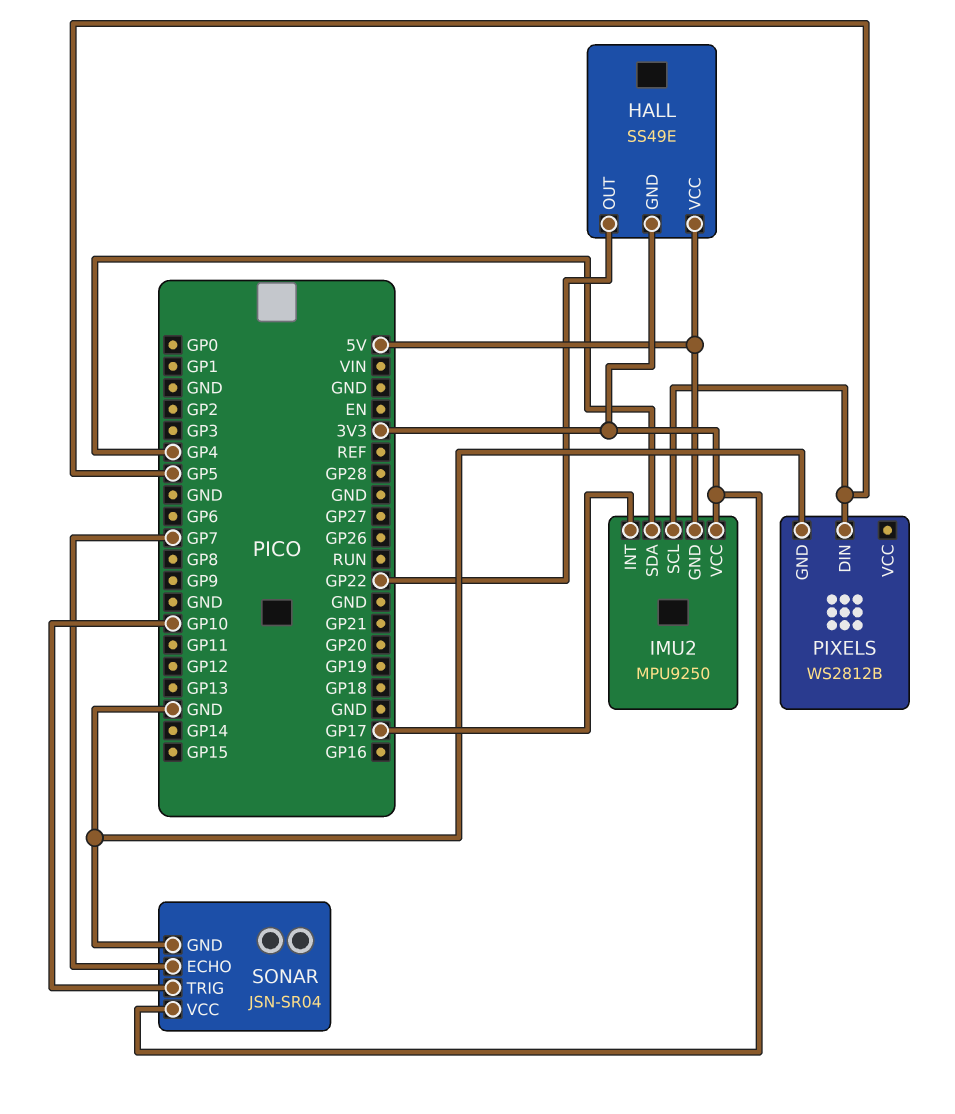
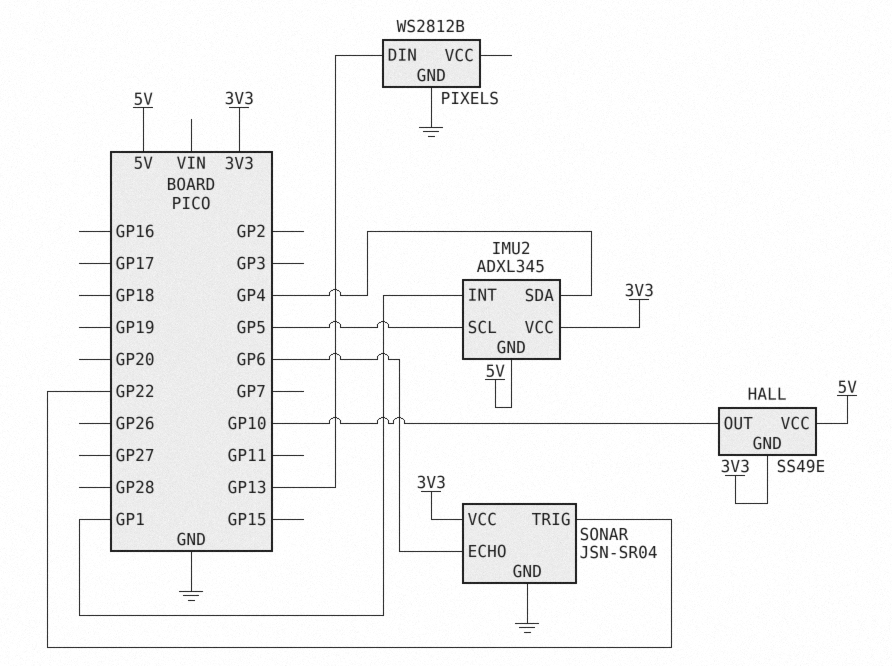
HALL pin OUT: GP22 -> GP10
IMU2: MPU9250 -> ADXL345
IMU2 pin INT: GP17 -> GP1
PIXELS pin DIN: GP5 -> GP13
SONAR pin ECHO: GP7 -> GP6
SONAR pin TRIG: GP10 -> GP22

